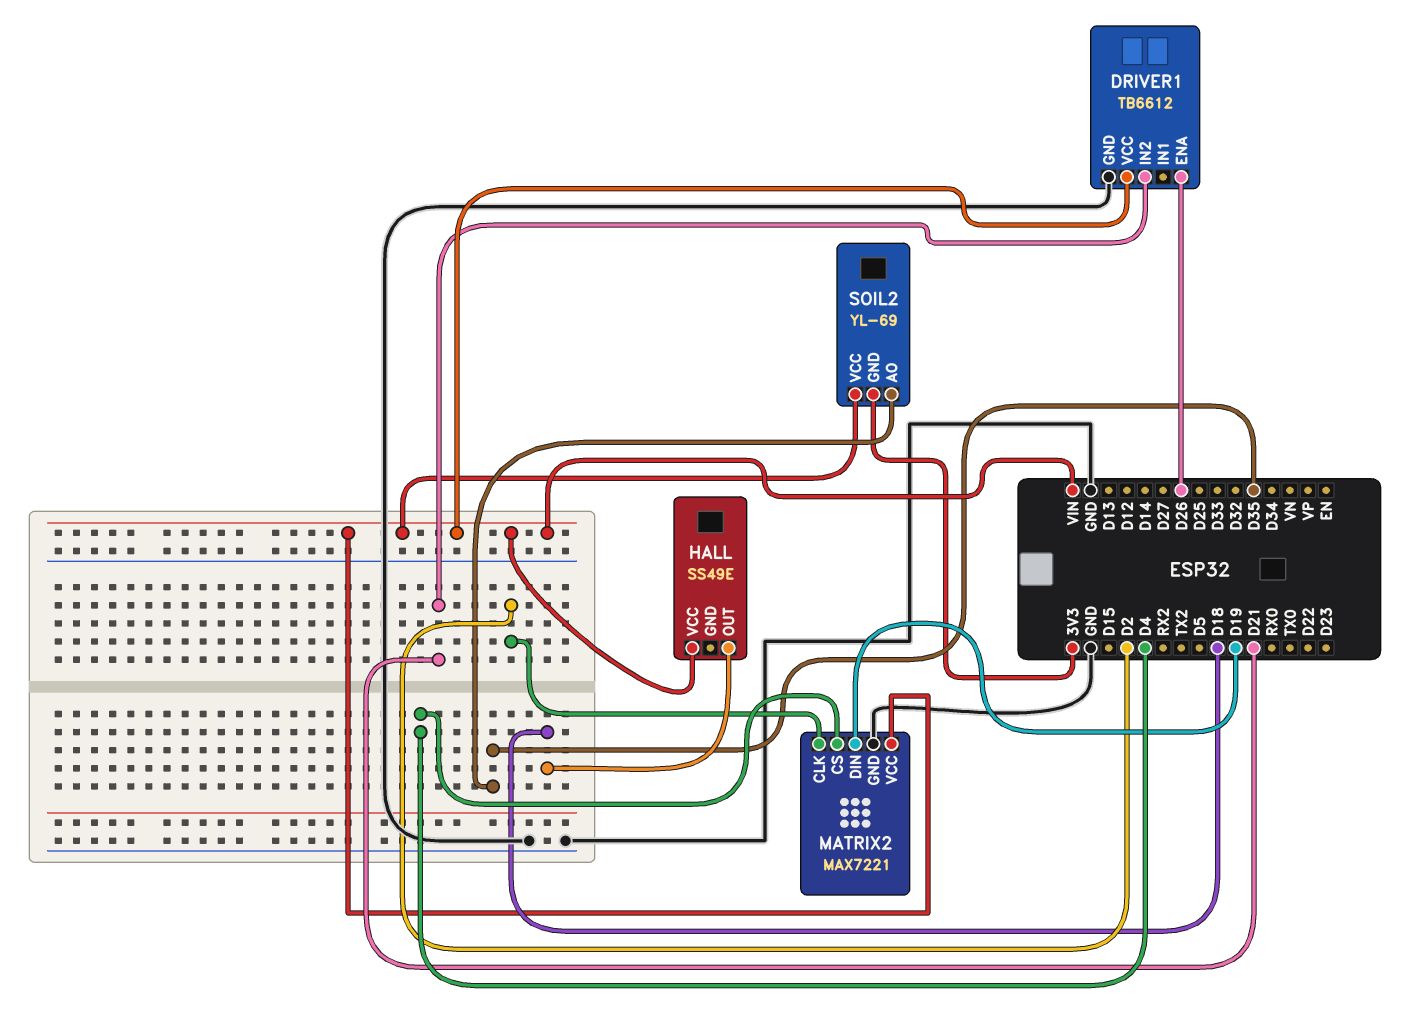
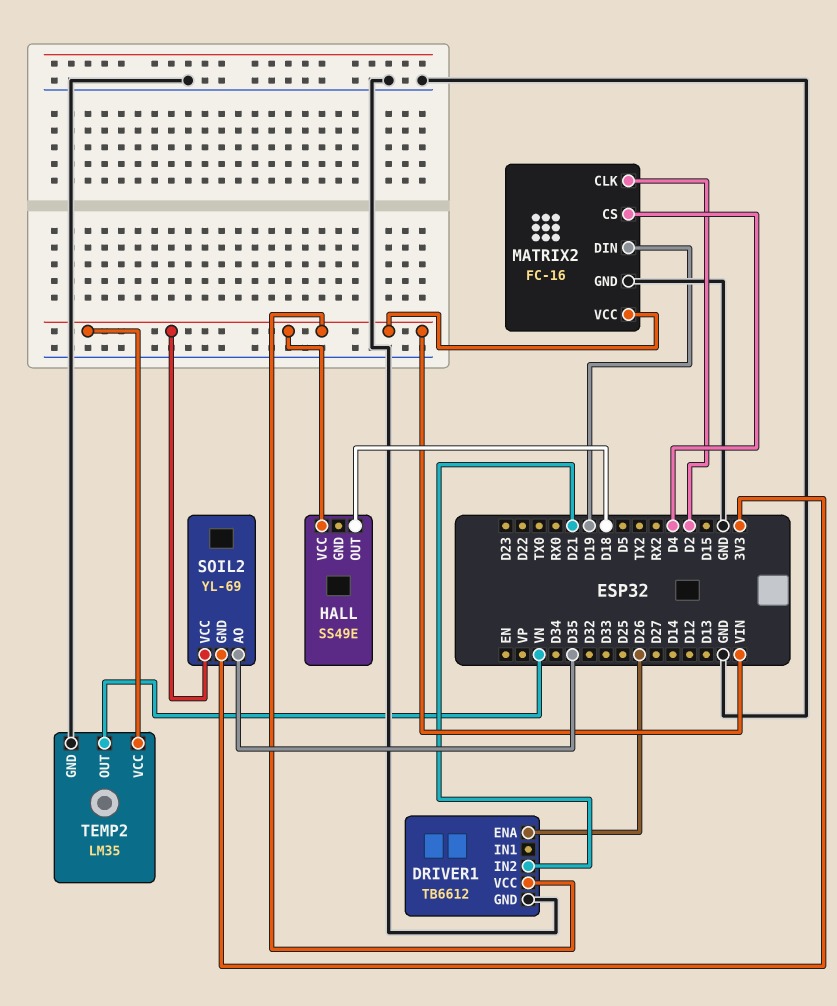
MATRIX2: MAX7221 -> FC-16
TEMP2: none -> LM35
TEMP2 pin GND: none -> GND
TEMP2 pin OUT: none -> VN
TEMP2 pin VCC: none -> VIN

